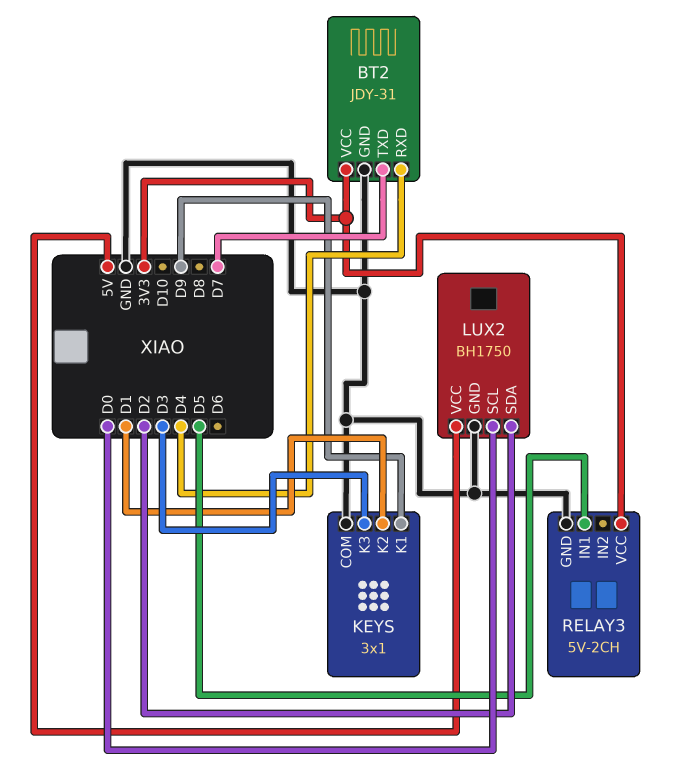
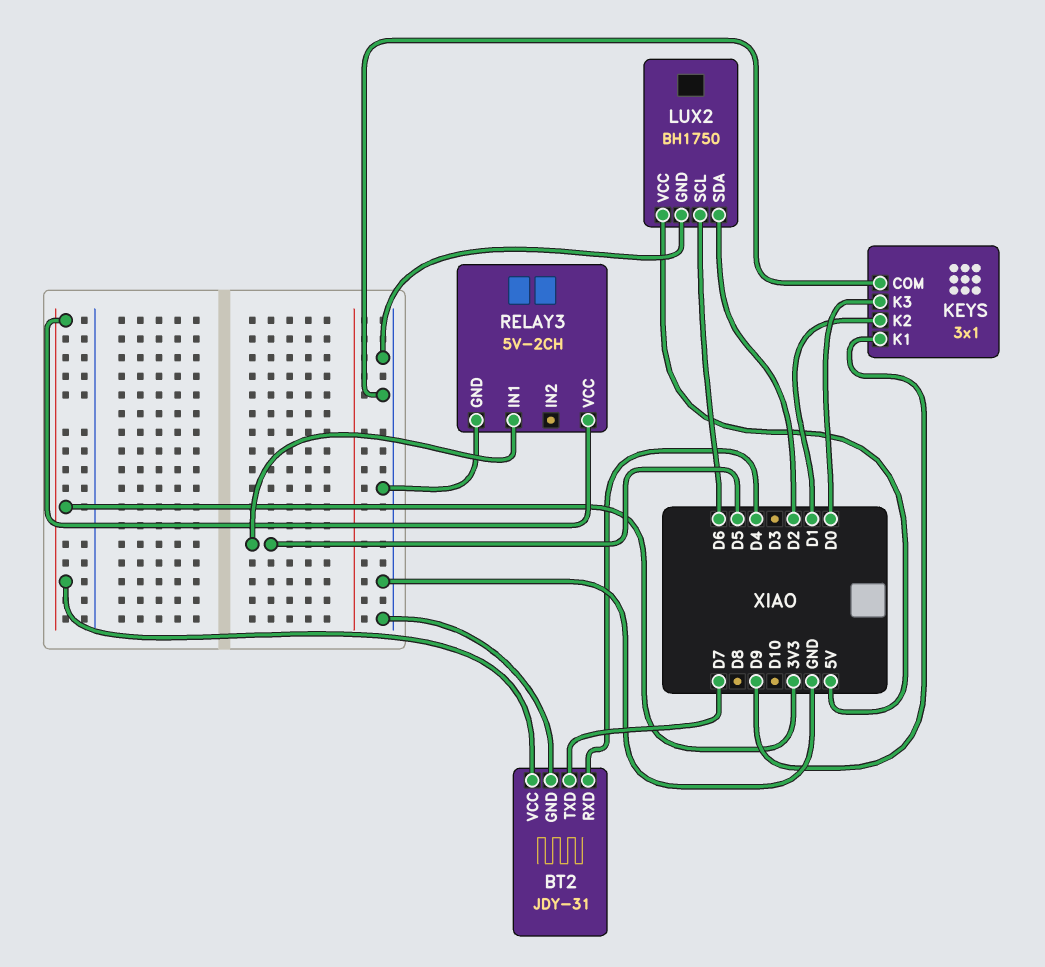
KEYS pin K3: D3 -> D0
LUX2 pin SCL: D0 -> D6

